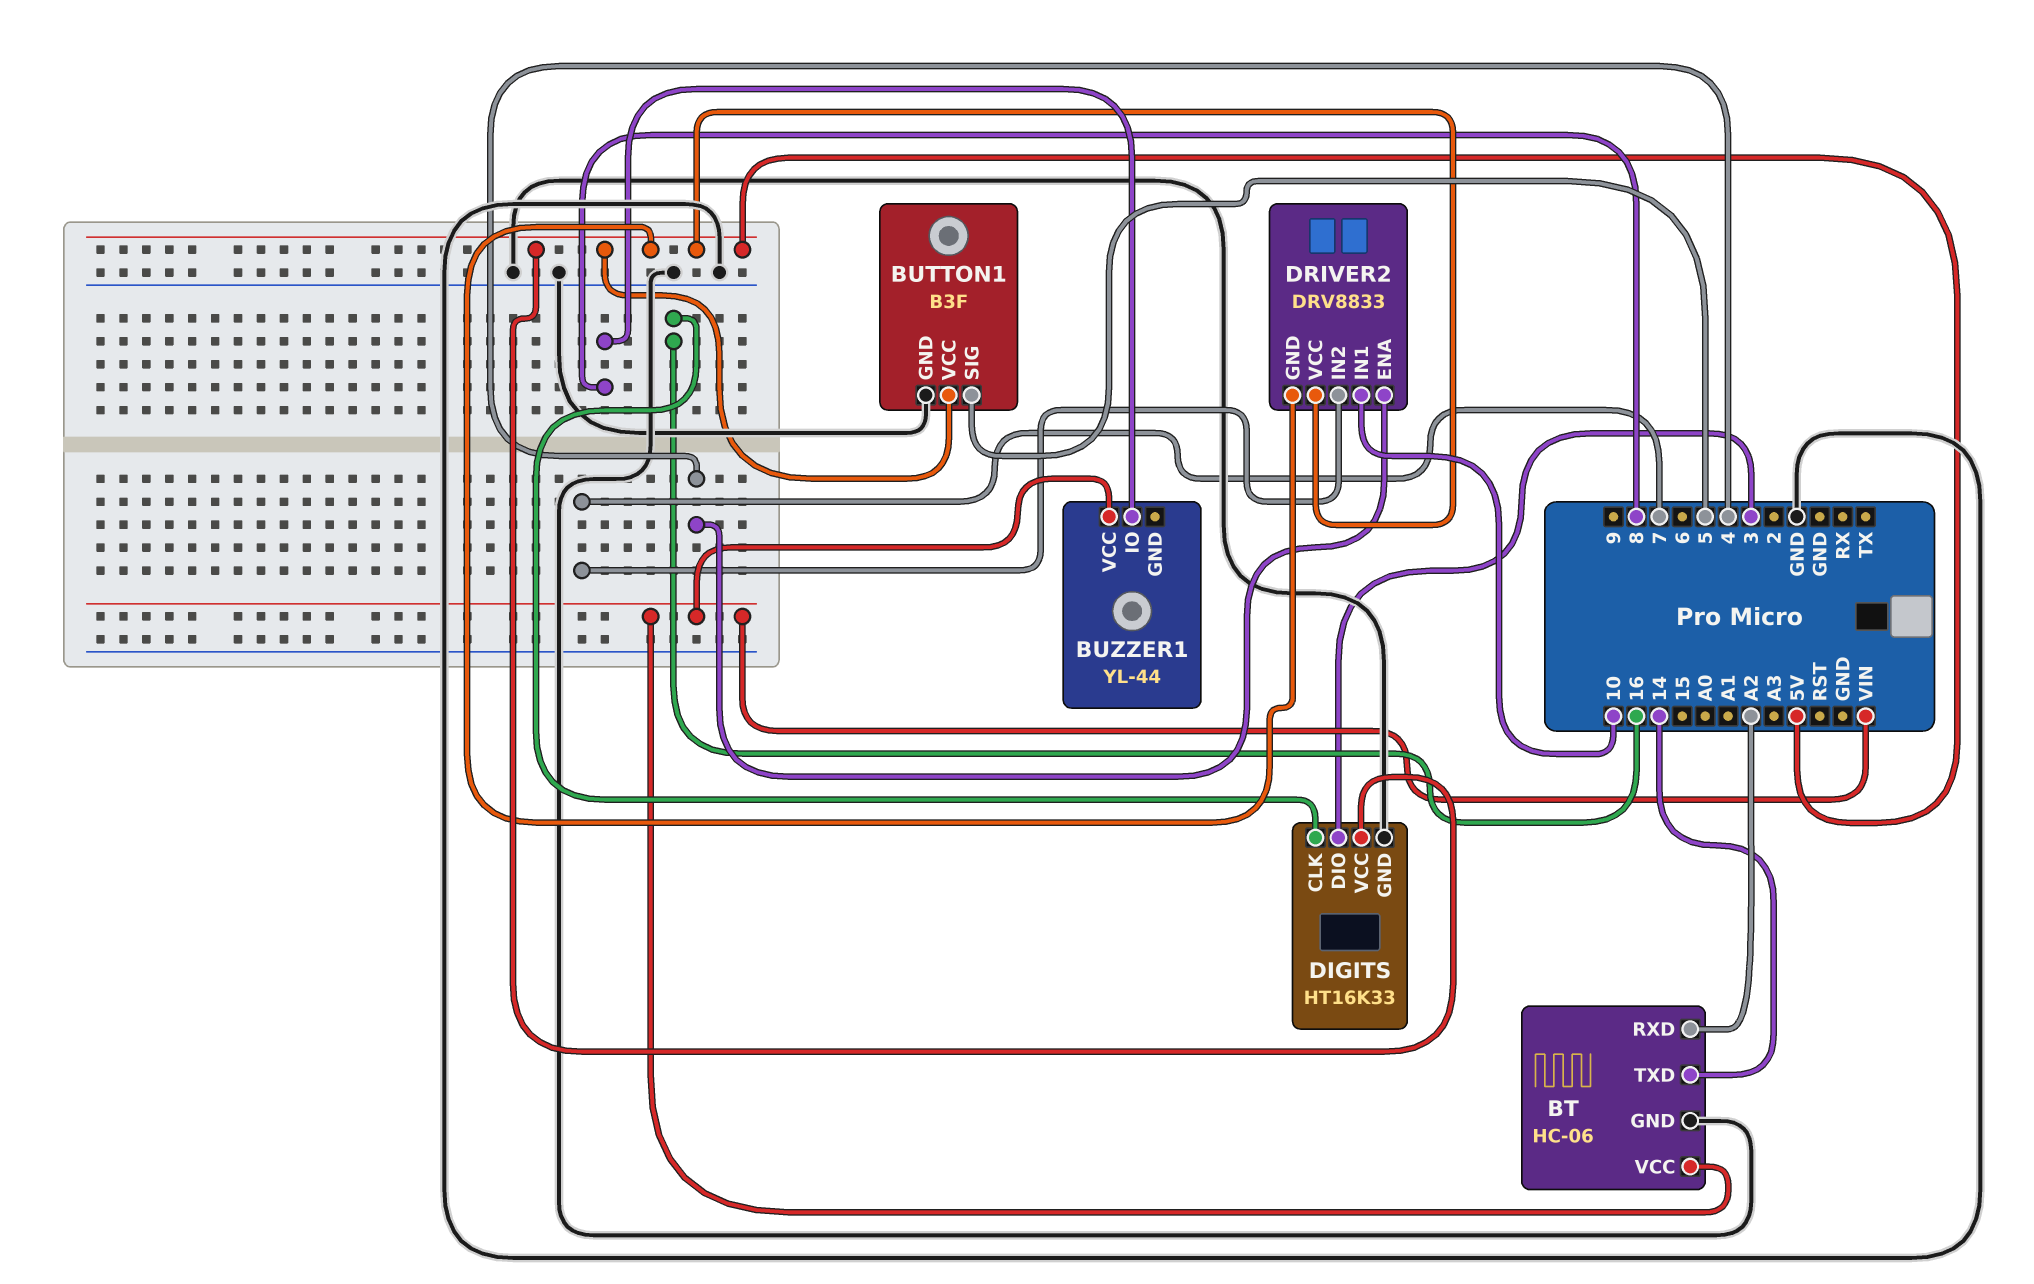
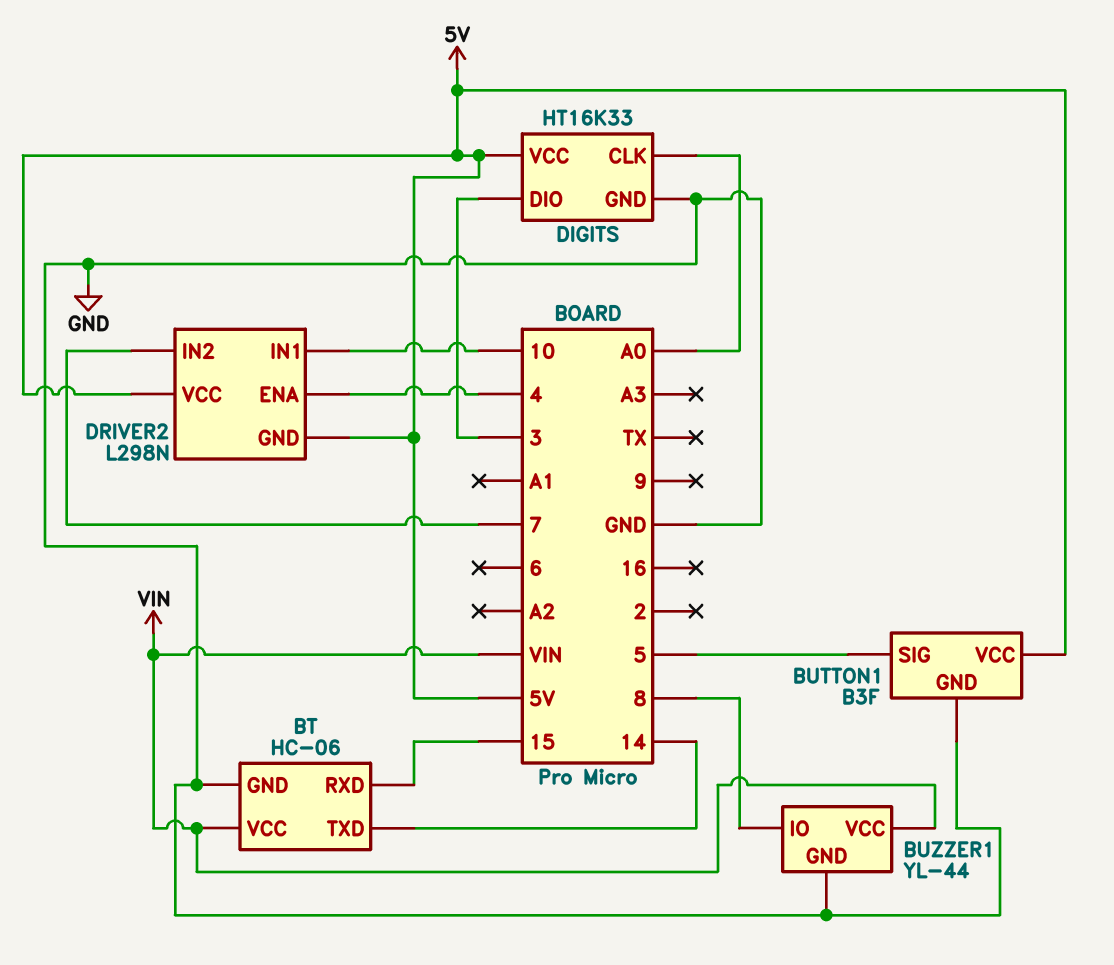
BT pin RXD: A2 -> 15
BUZZER1 pin GND: none -> GND
DIGITS pin CLK: 16 -> A0
DRIVER2: DRV8833 -> L298N

